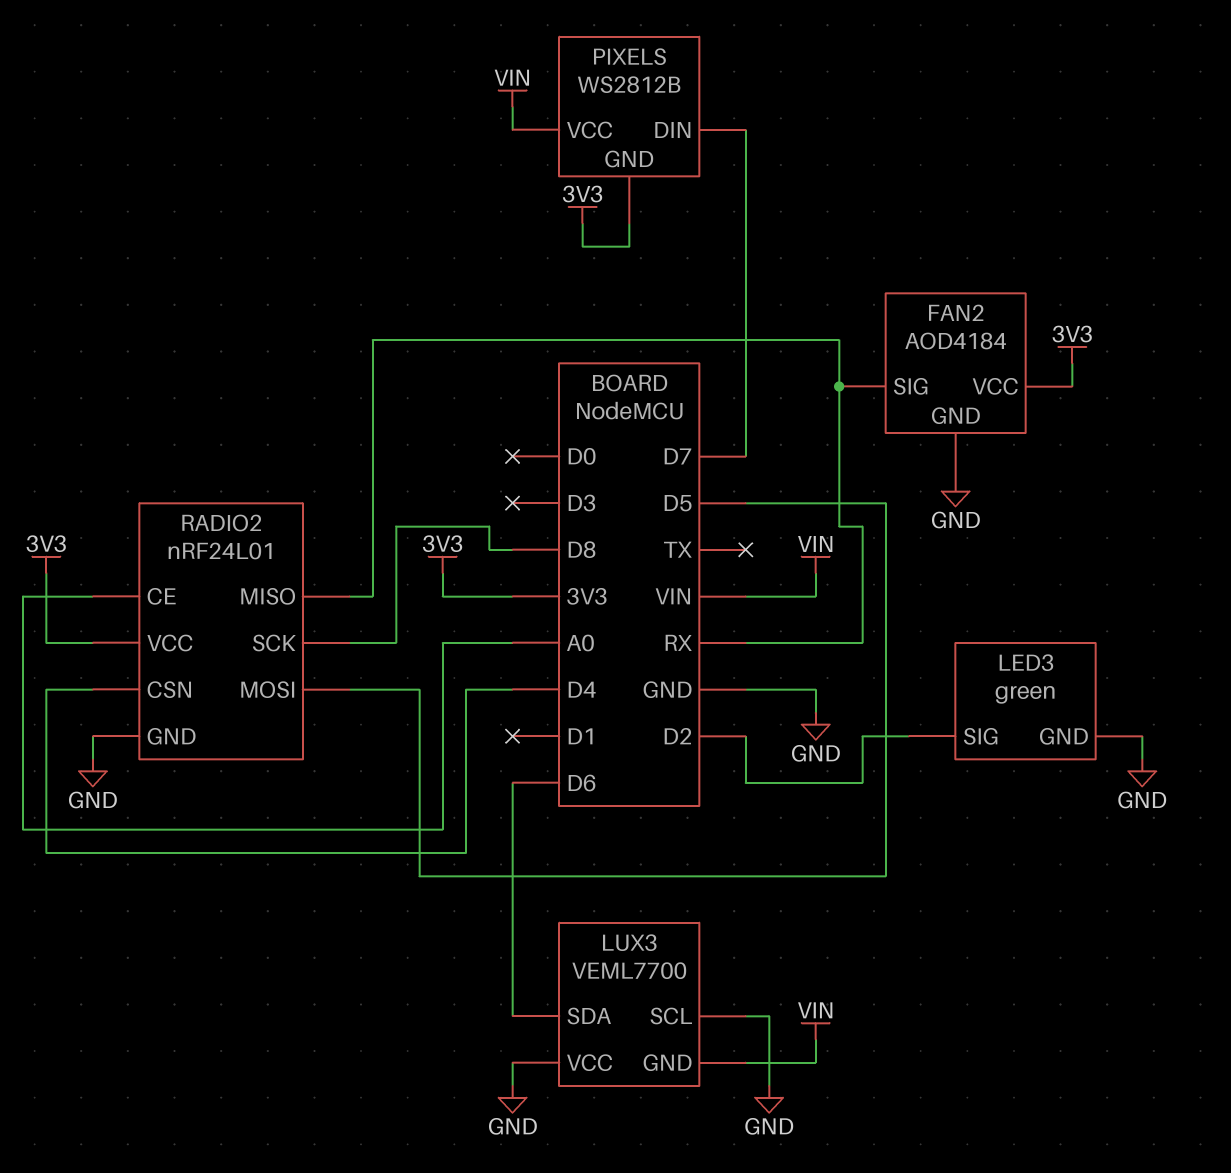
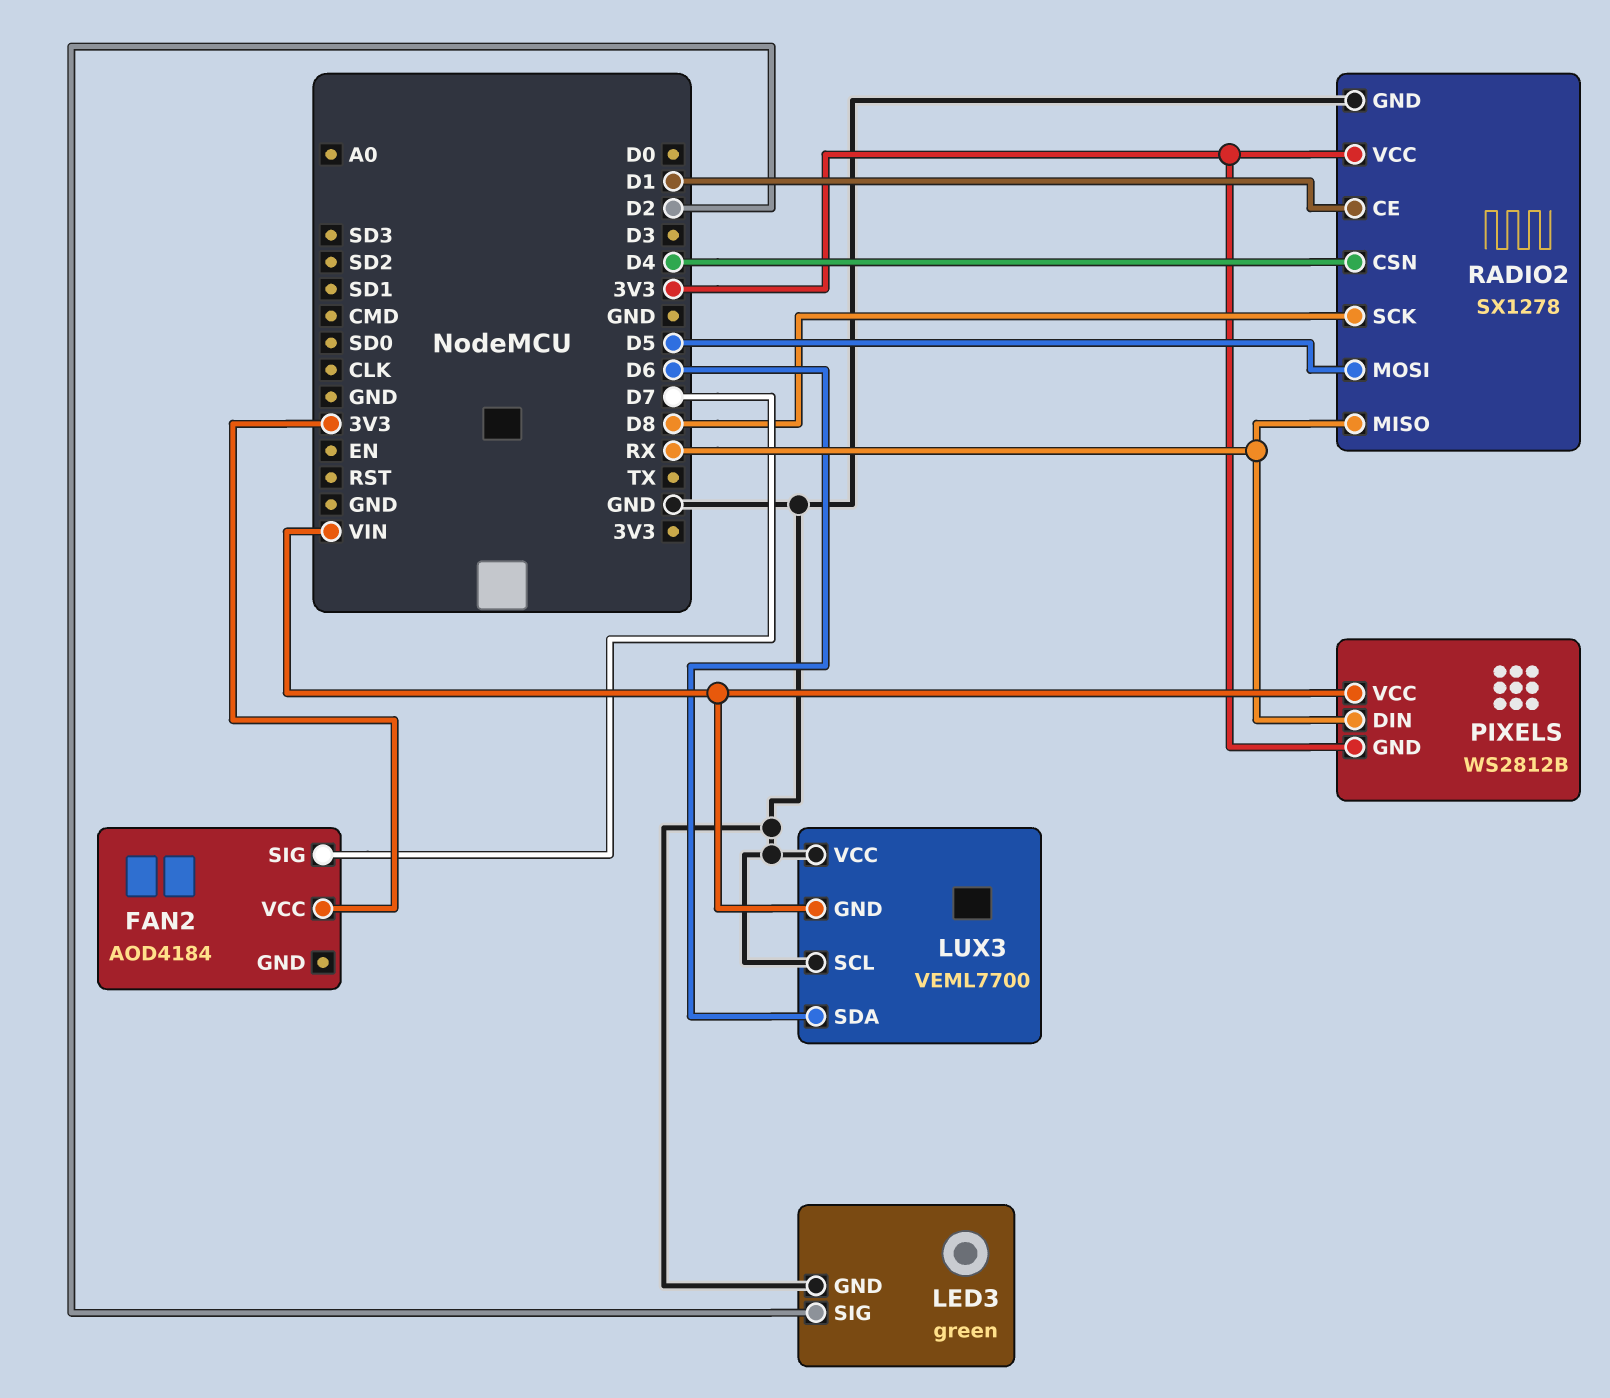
FAN2 pin GND: GND -> none
FAN2 pin SIG: RX -> D7
PIXELS pin DIN: D7 -> RX
RADIO2: nRF24L01 -> SX1278
RADIO2 pin CE: A0 -> D1

